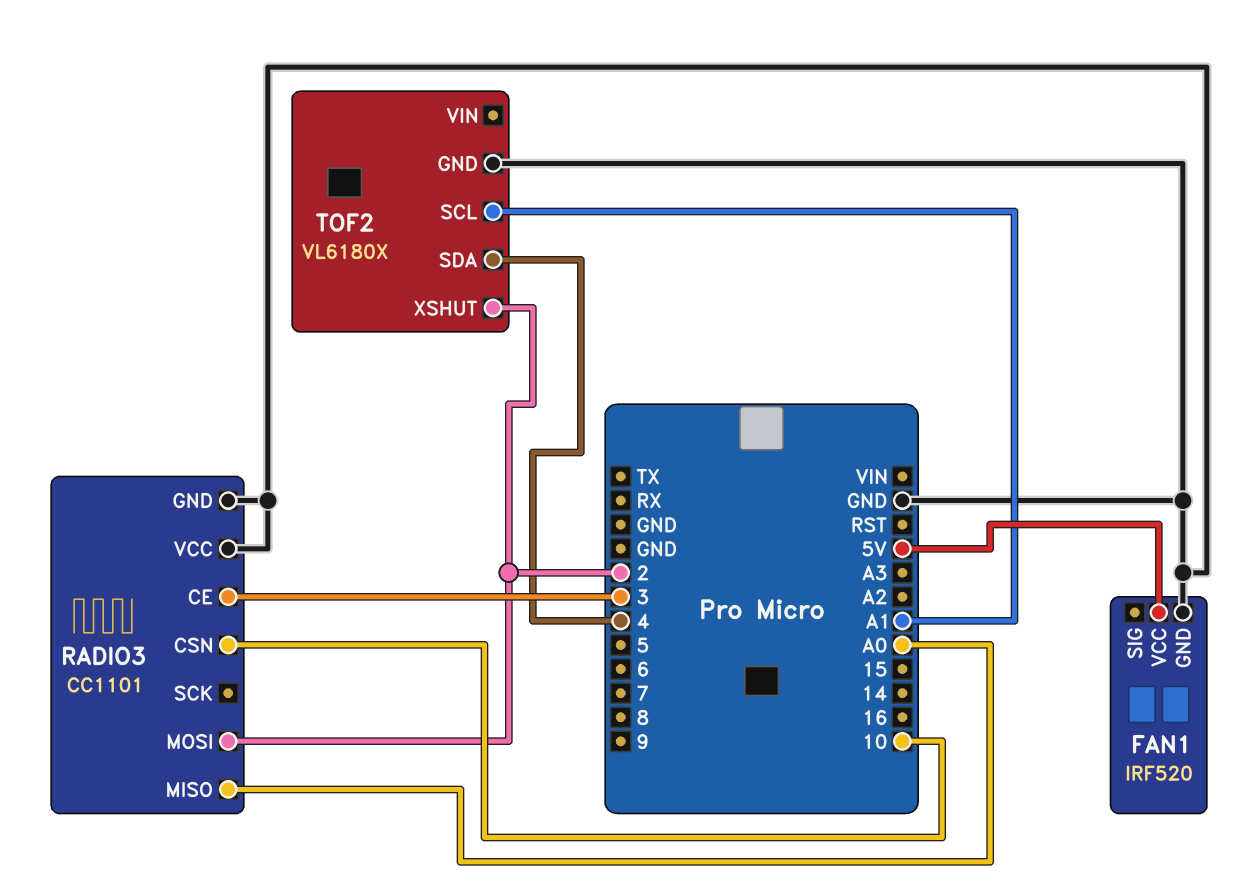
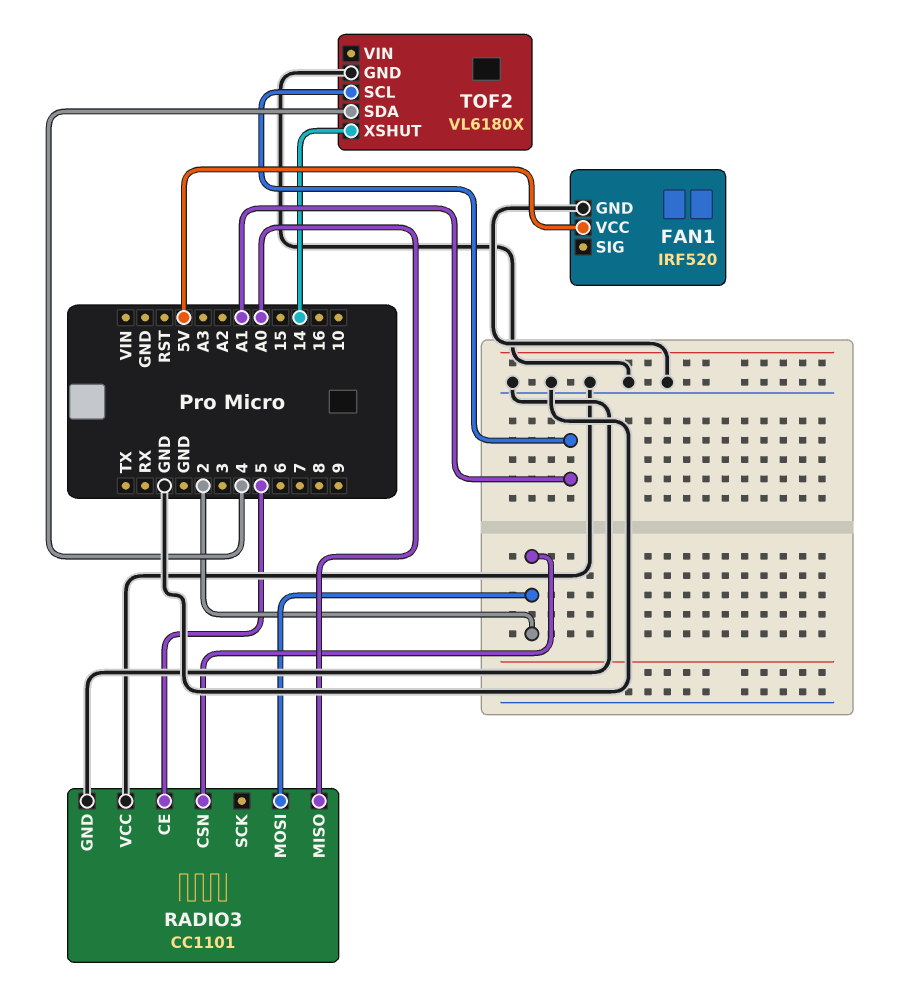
RADIO3 pin CE: 3 -> 5
RADIO3 pin CSN: 10 -> 2
TOF2 pin XSHUT: 2 -> 14

